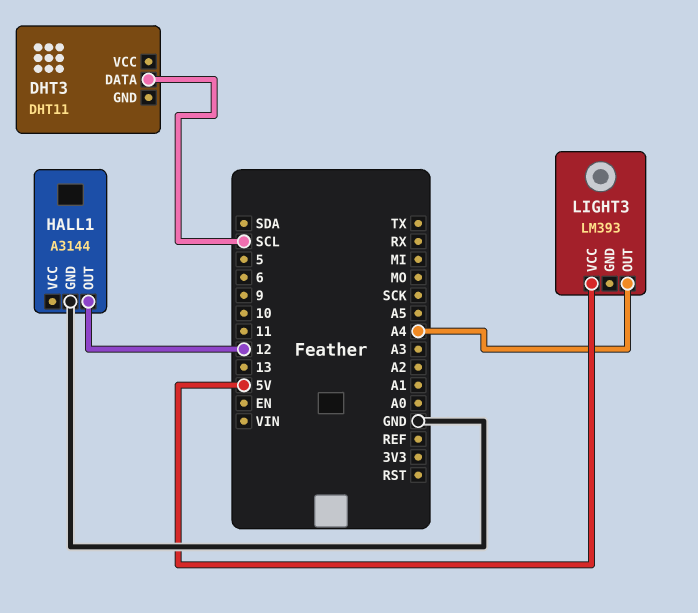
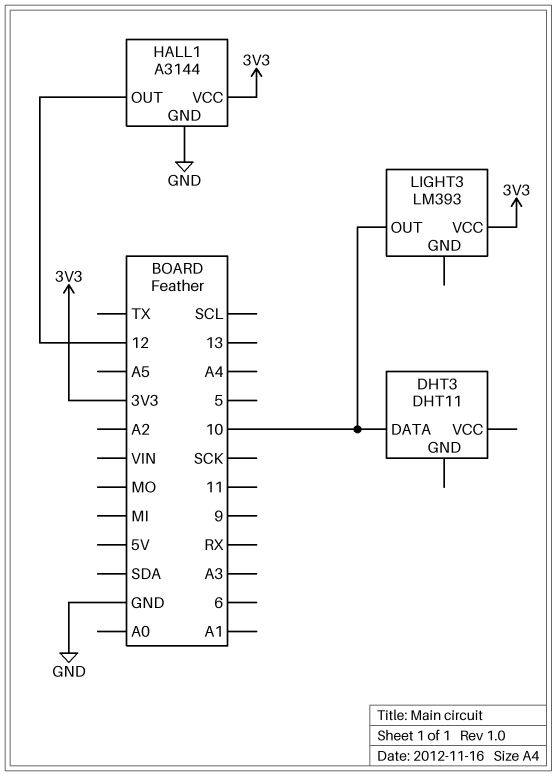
DHT3 pin DATA: SCL -> 10
HALL1 pin VCC: none -> 3V3
LIGHT3 pin OUT: A4 -> 10
LIGHT3 pin VCC: 5V -> 3V3

